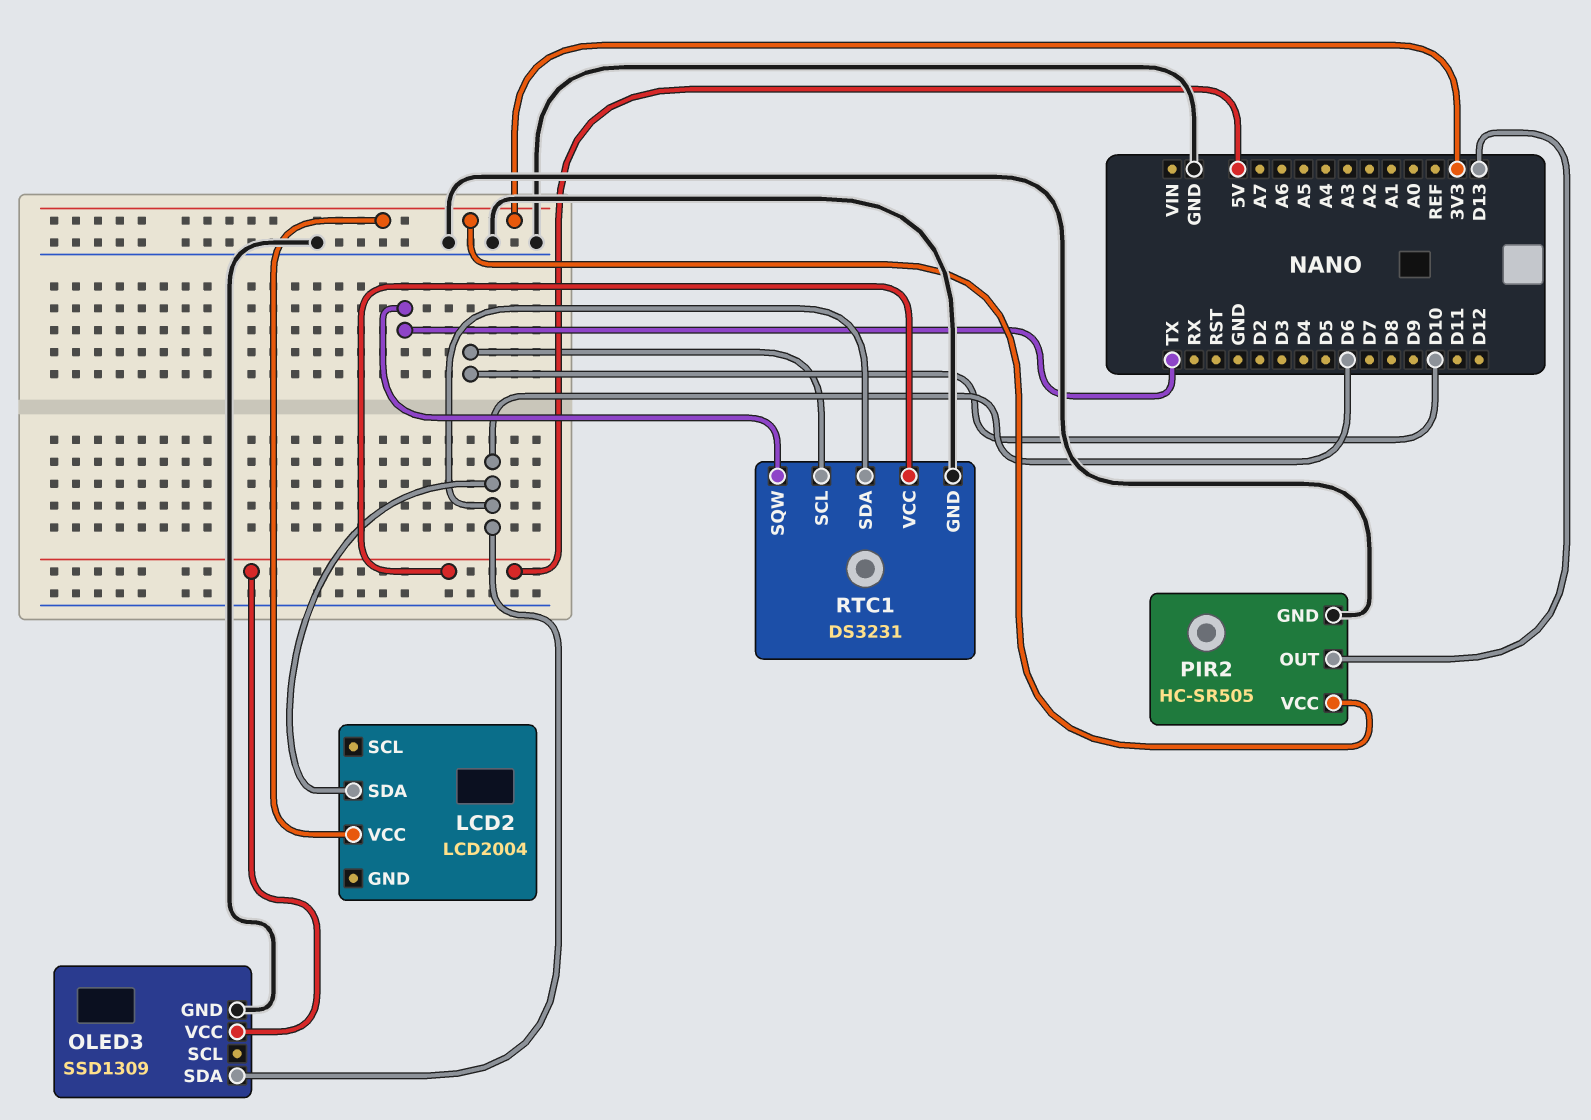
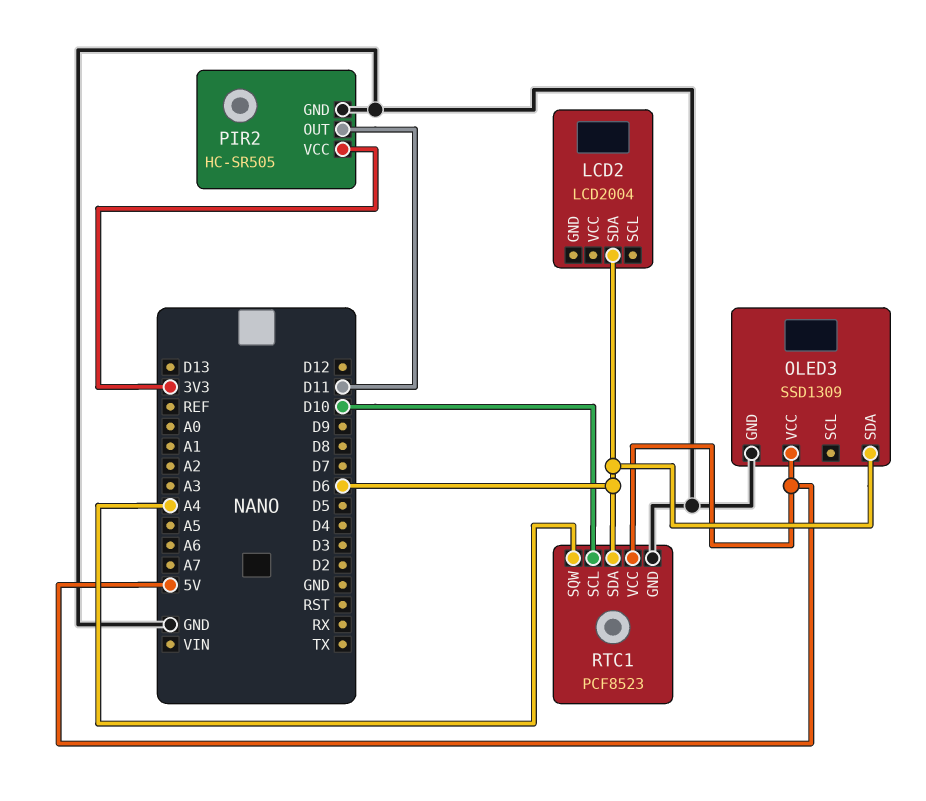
LCD2 pin VCC: 3V3 -> none
PIR2 pin OUT: D13 -> D11
RTC1: DS3231 -> PCF8523
RTC1 pin SQW: TX -> A4

